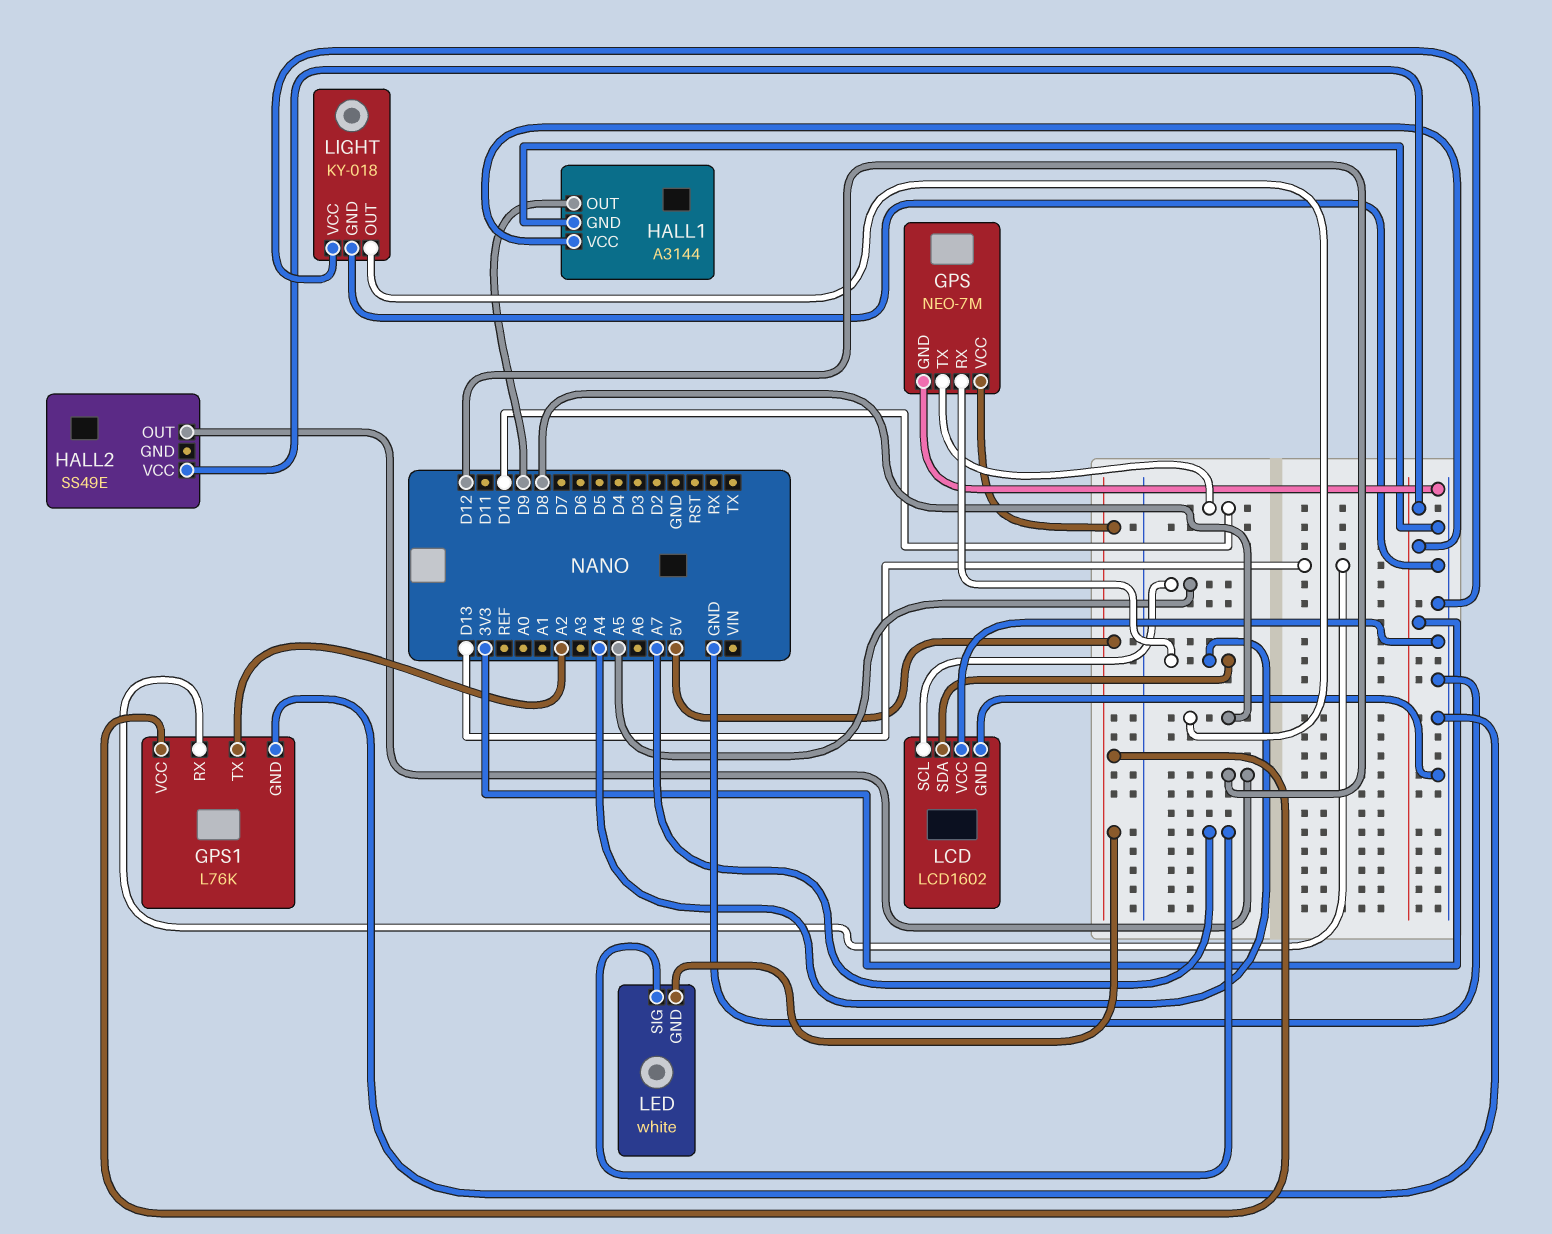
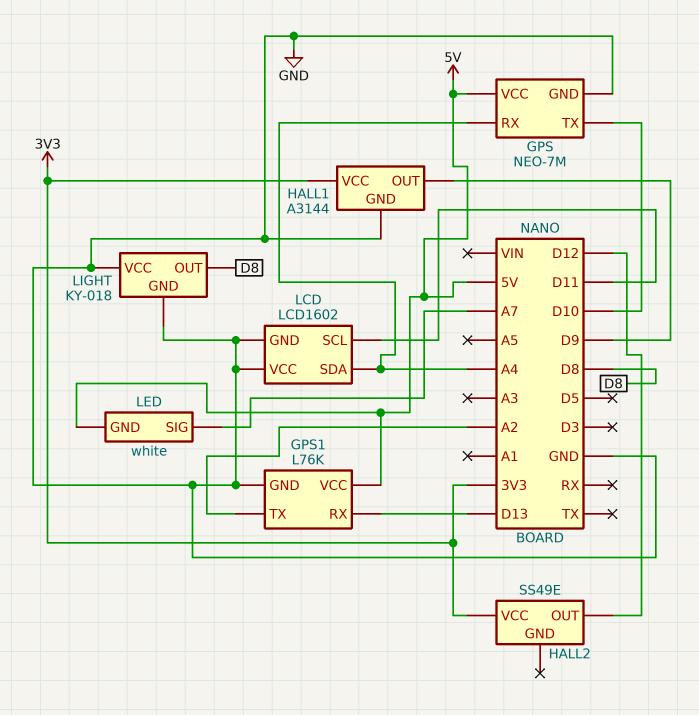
LCD pin SCL: A5 -> D11

